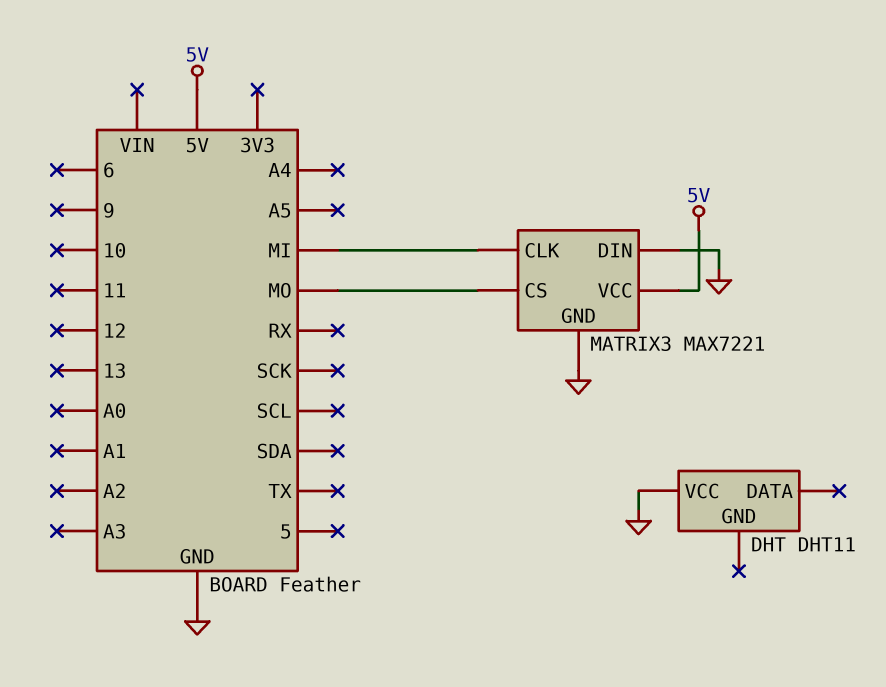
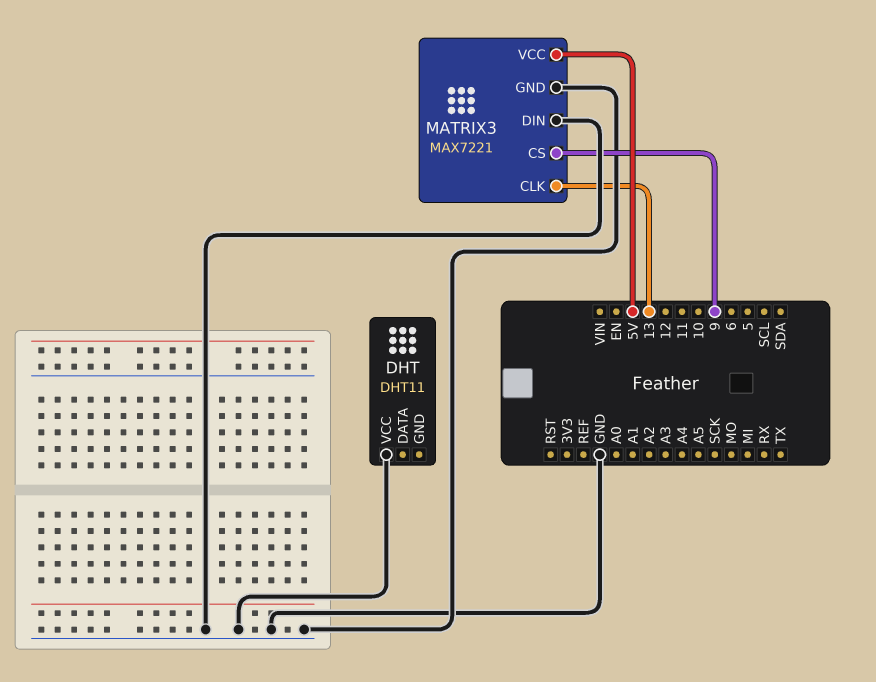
MATRIX3 pin CLK: MI -> 13
MATRIX3 pin CS: MO -> 9

